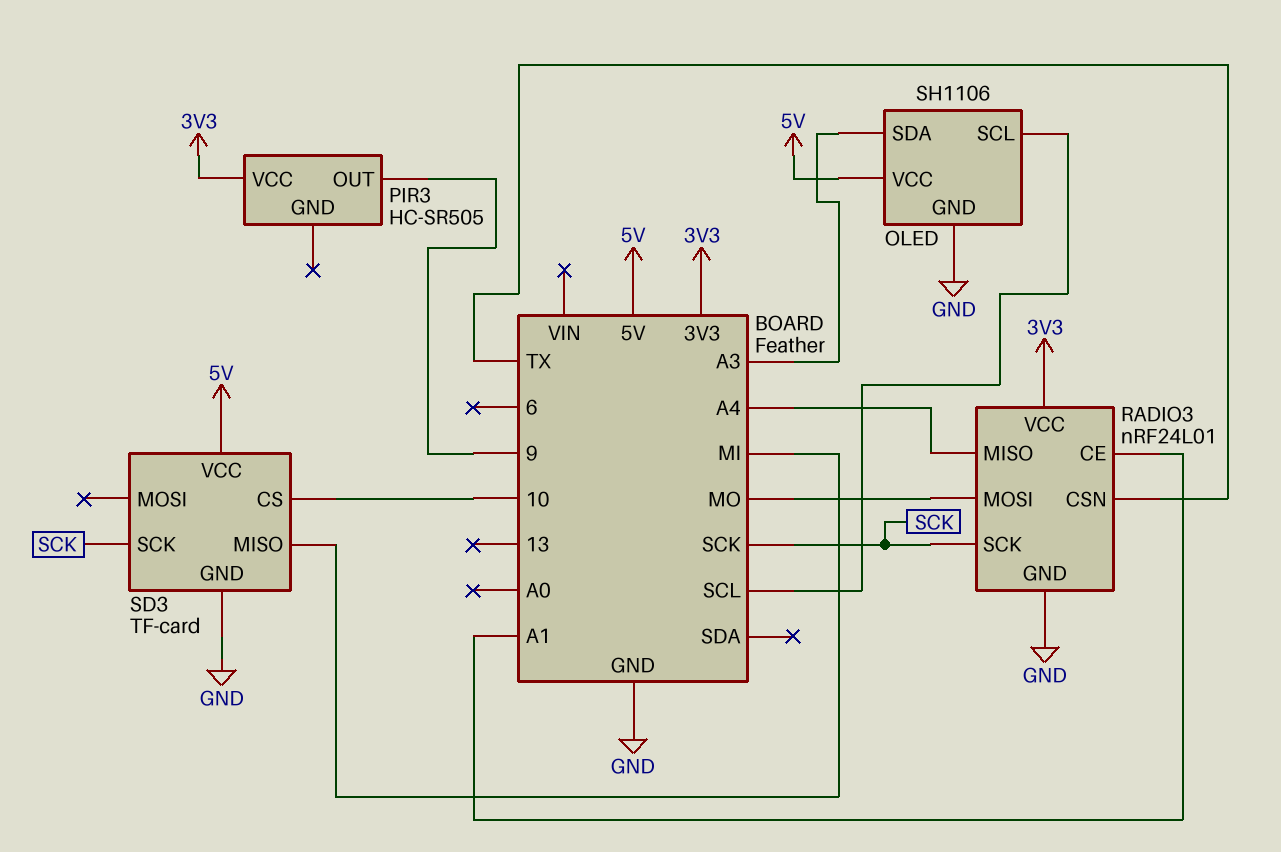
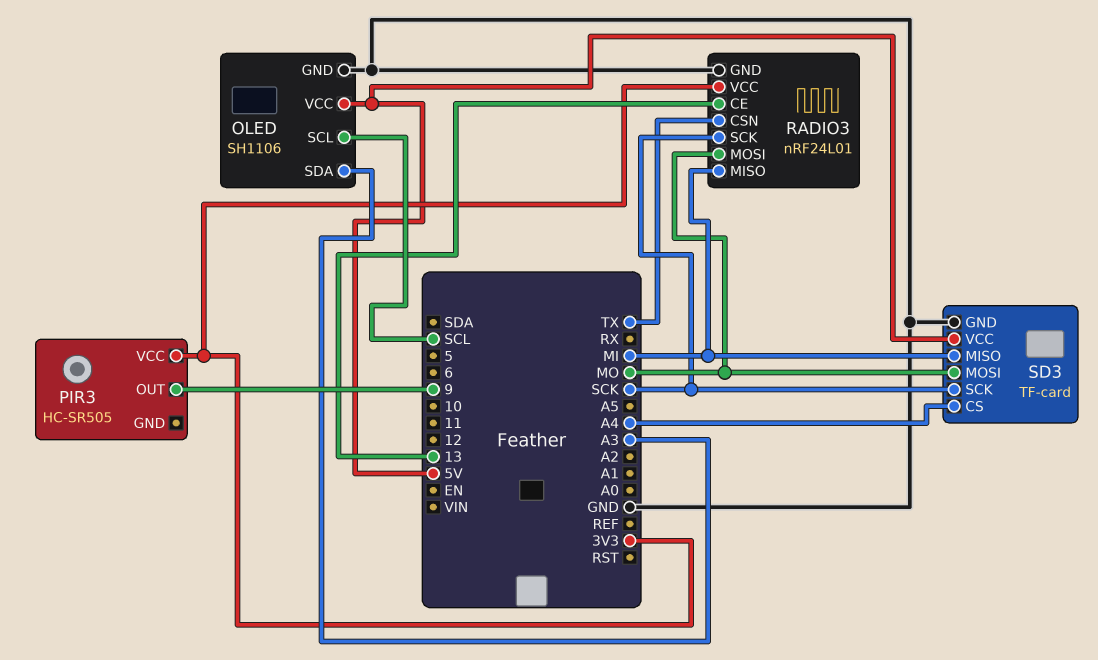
RADIO3 pin CE: A1 -> 13
RADIO3 pin MISO: A4 -> MI
SD3 pin CS: 10 -> A4
SD3 pin MOSI: none -> MO

